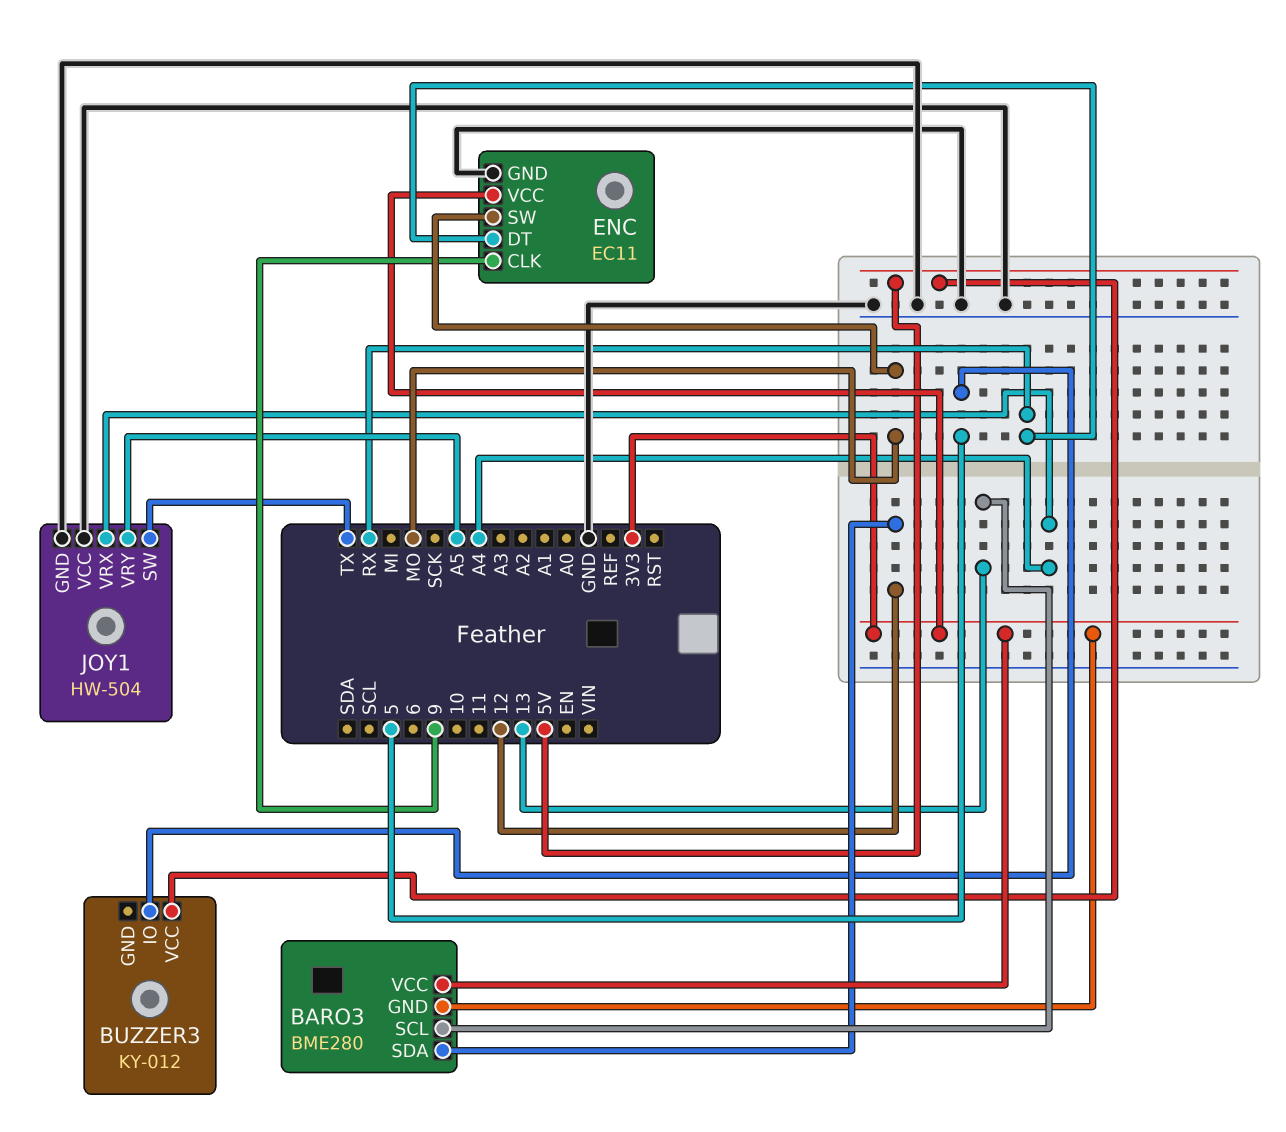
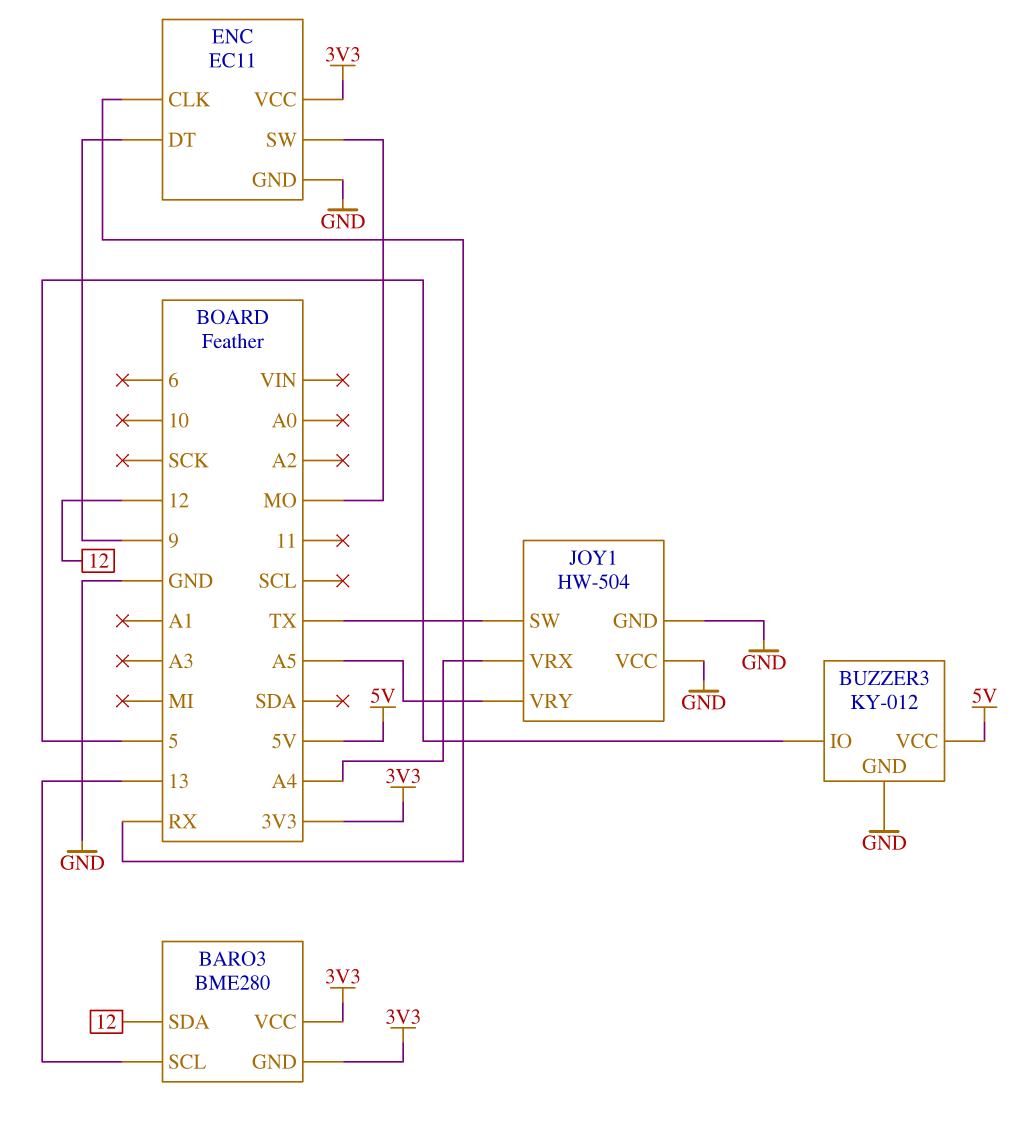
BUZZER3 pin GND: none -> GND
ENC pin CLK: 9 -> RX
ENC pin DT: RX -> 9

